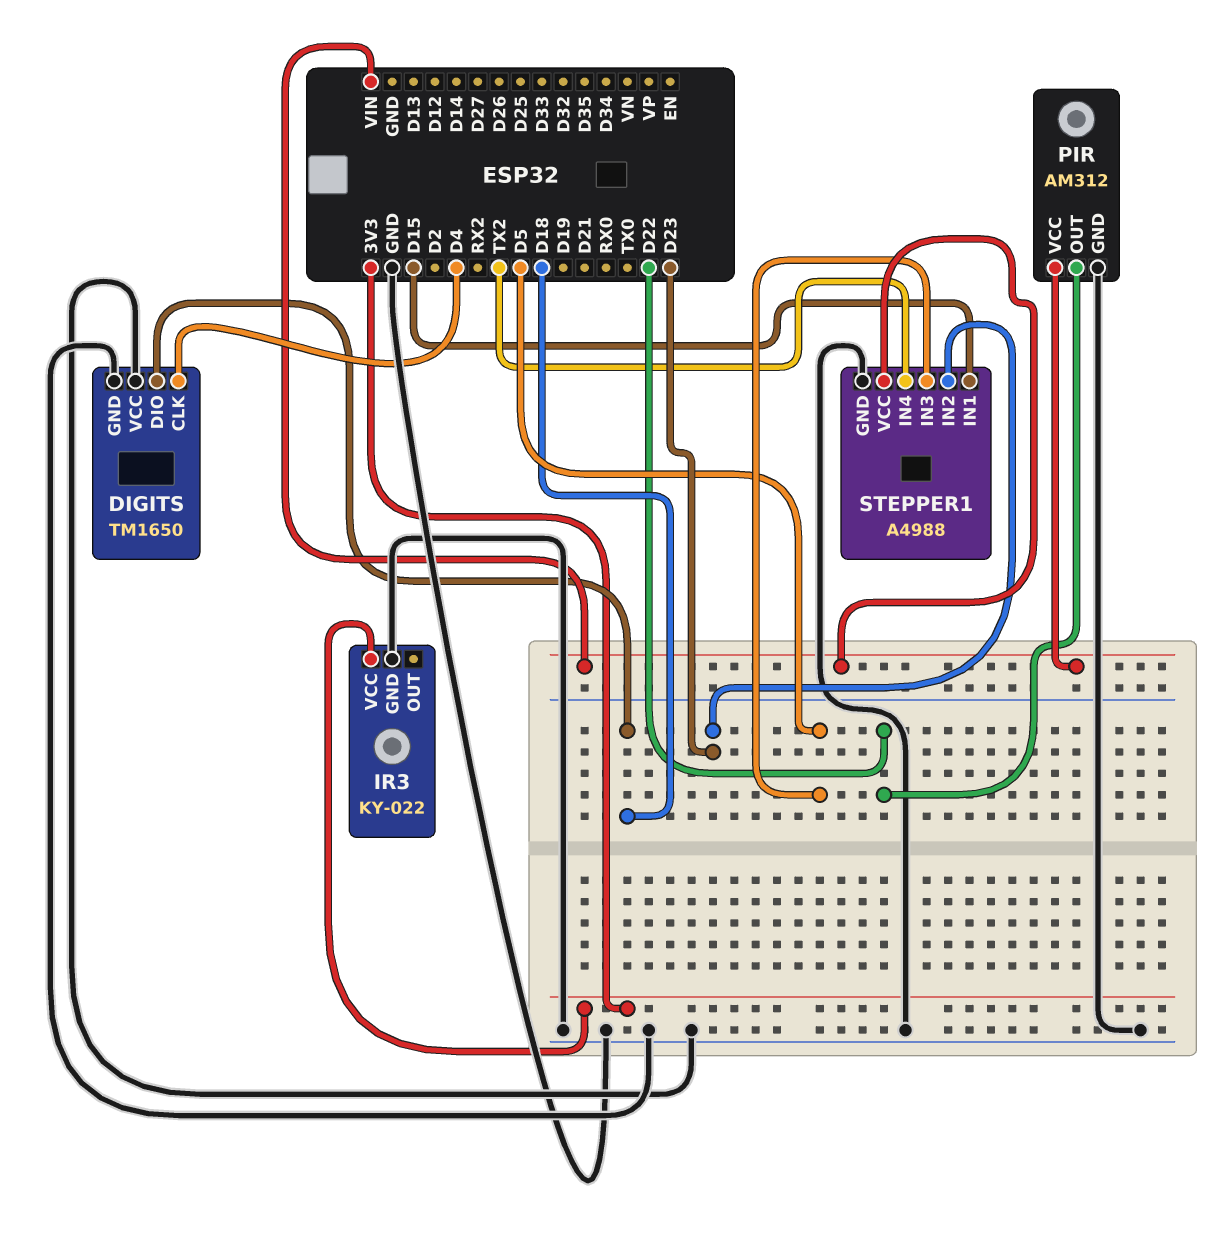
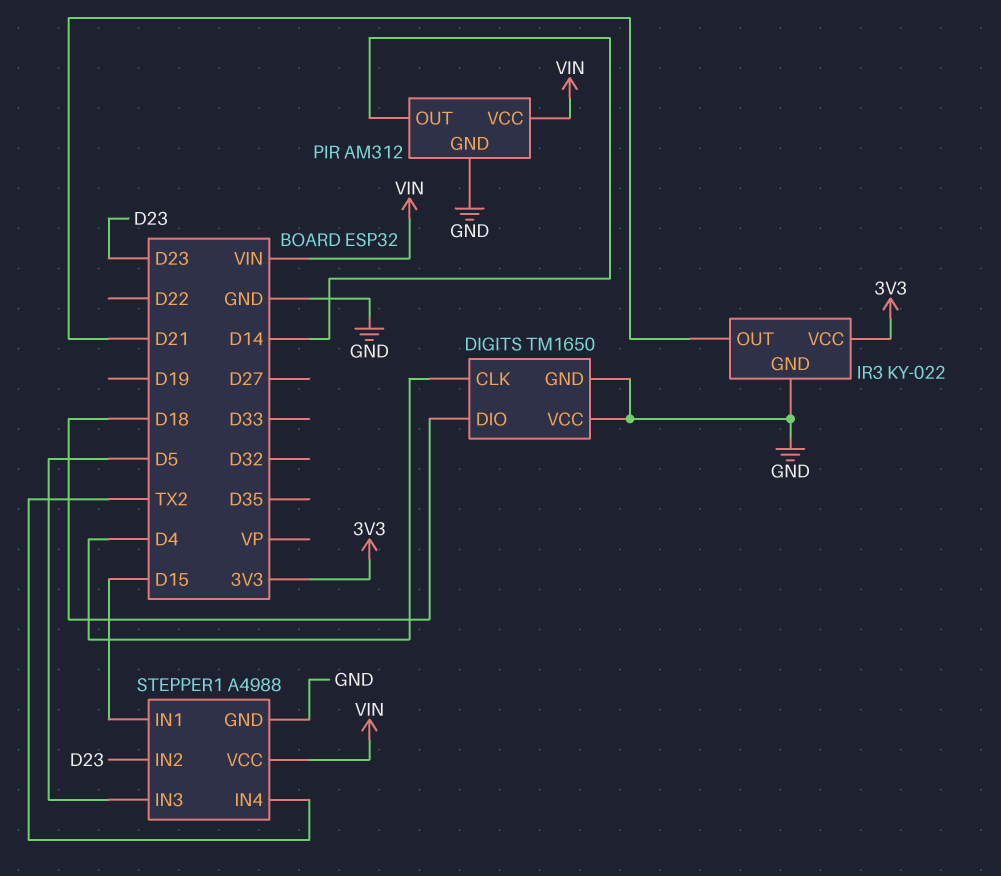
IR3 pin OUT: none -> D21
PIR pin OUT: D22 -> D14

